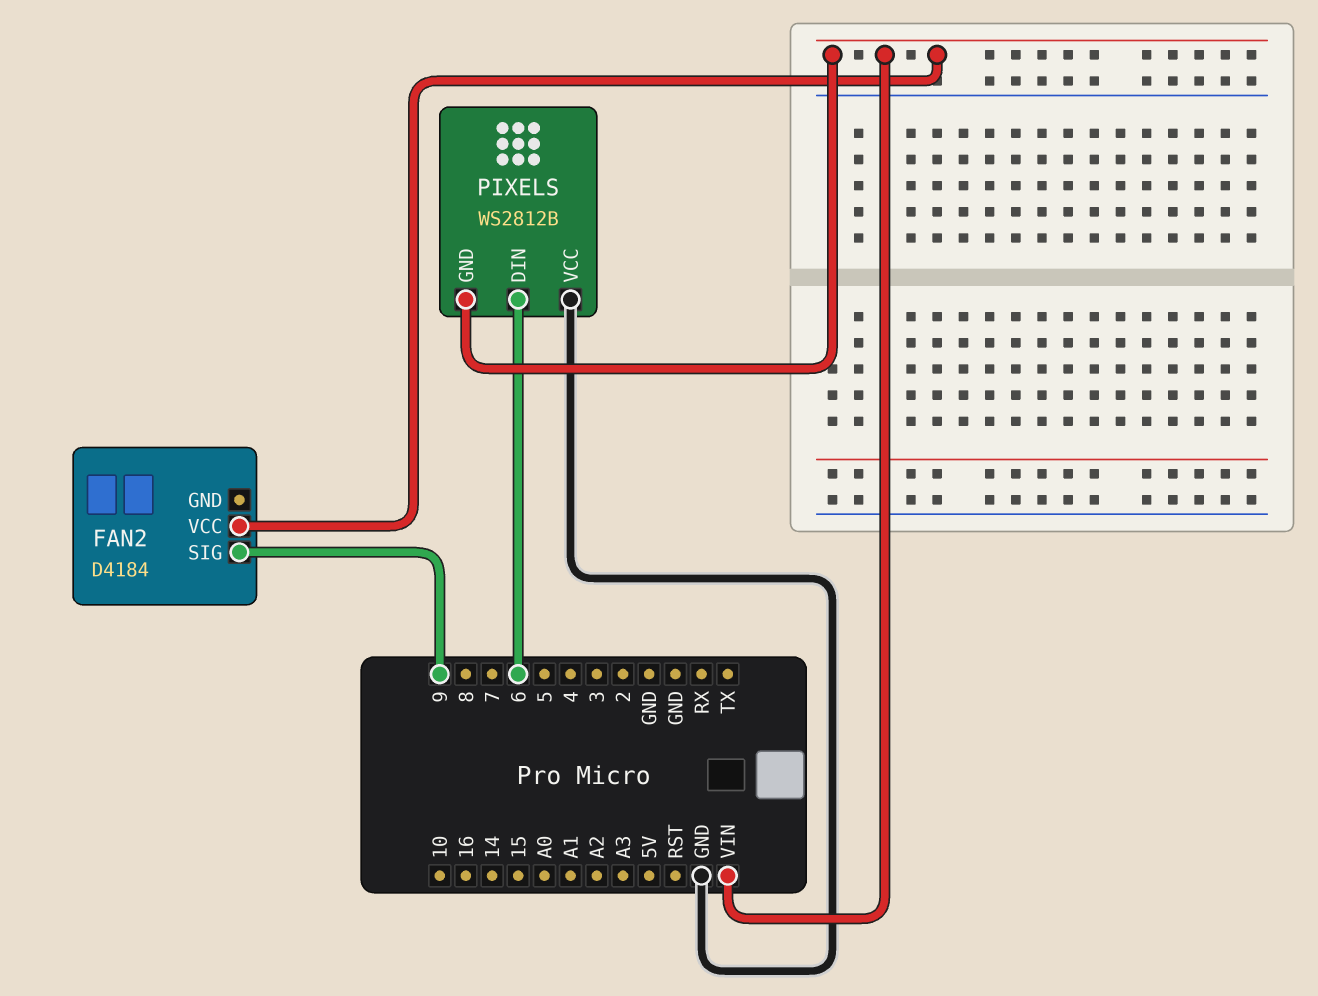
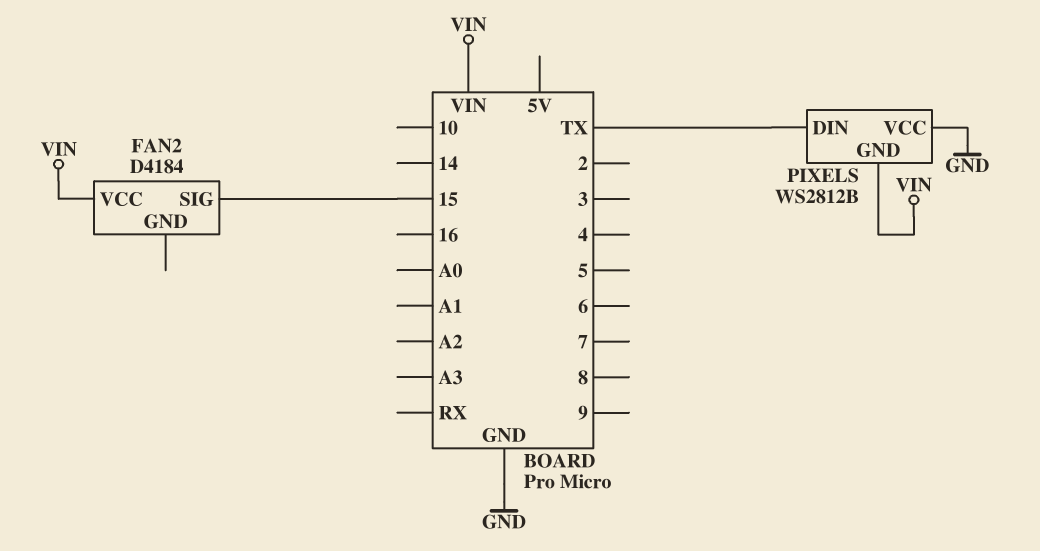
FAN2 pin SIG: 9 -> 15
PIXELS pin DIN: 6 -> TX

